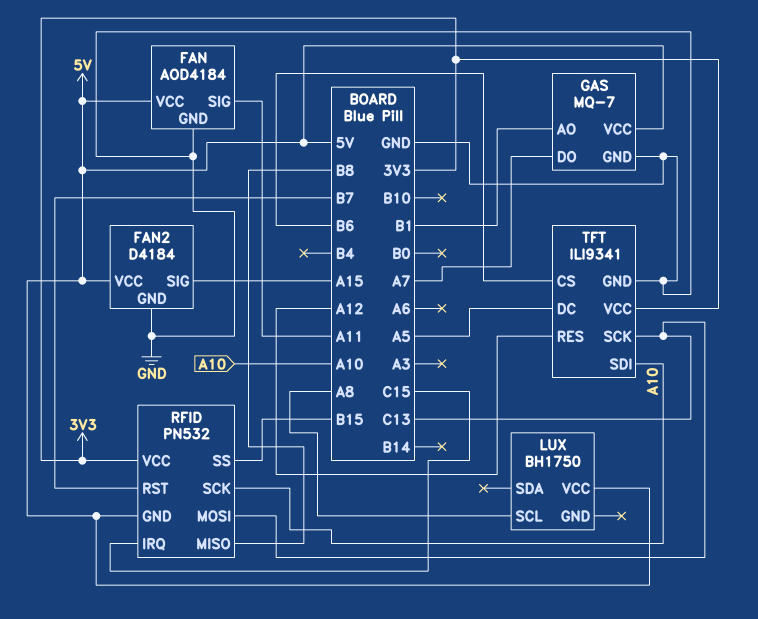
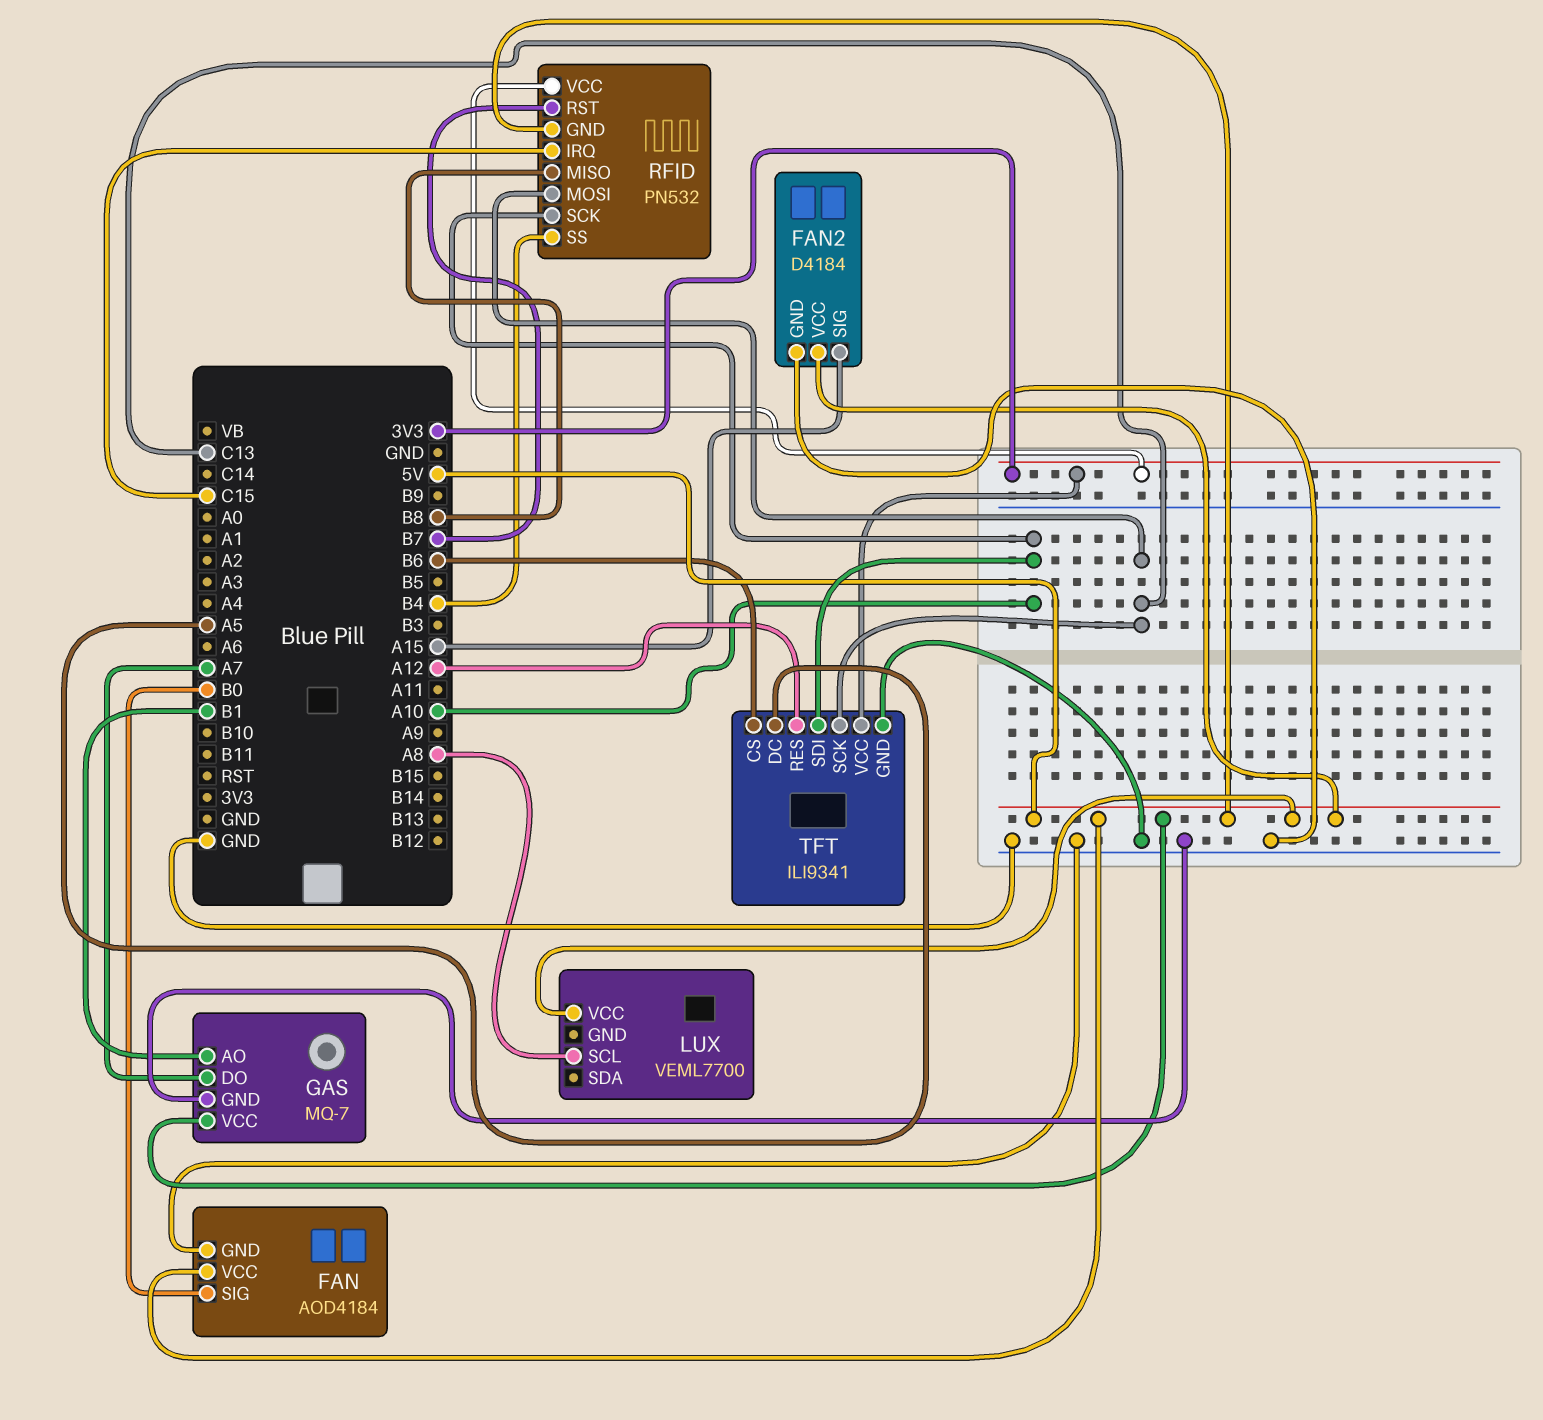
FAN pin SIG: A11 -> B0
LUX: BH1750 -> VEML7700
RFID pin SS: B15 -> B4

